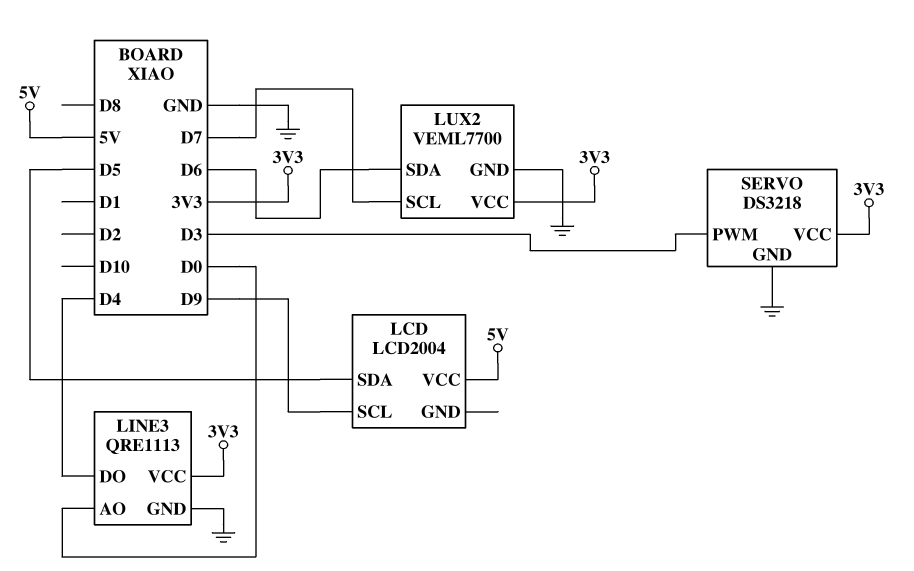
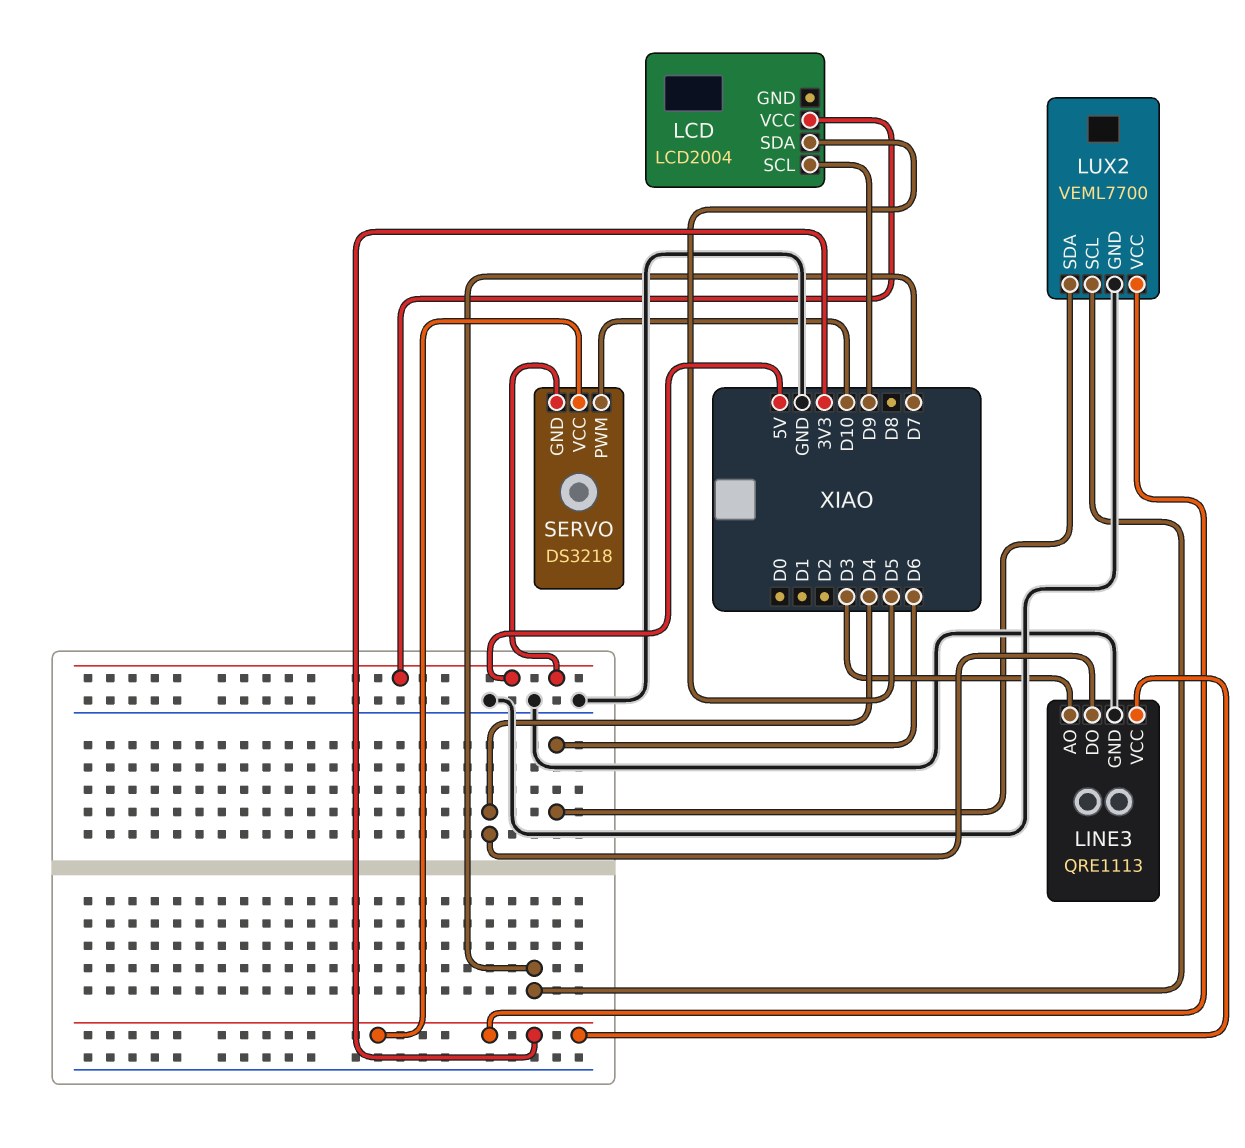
LINE3 pin AO: D0 -> D3
SERVO pin GND: GND -> 5V
SERVO pin PWM: D3 -> D10

